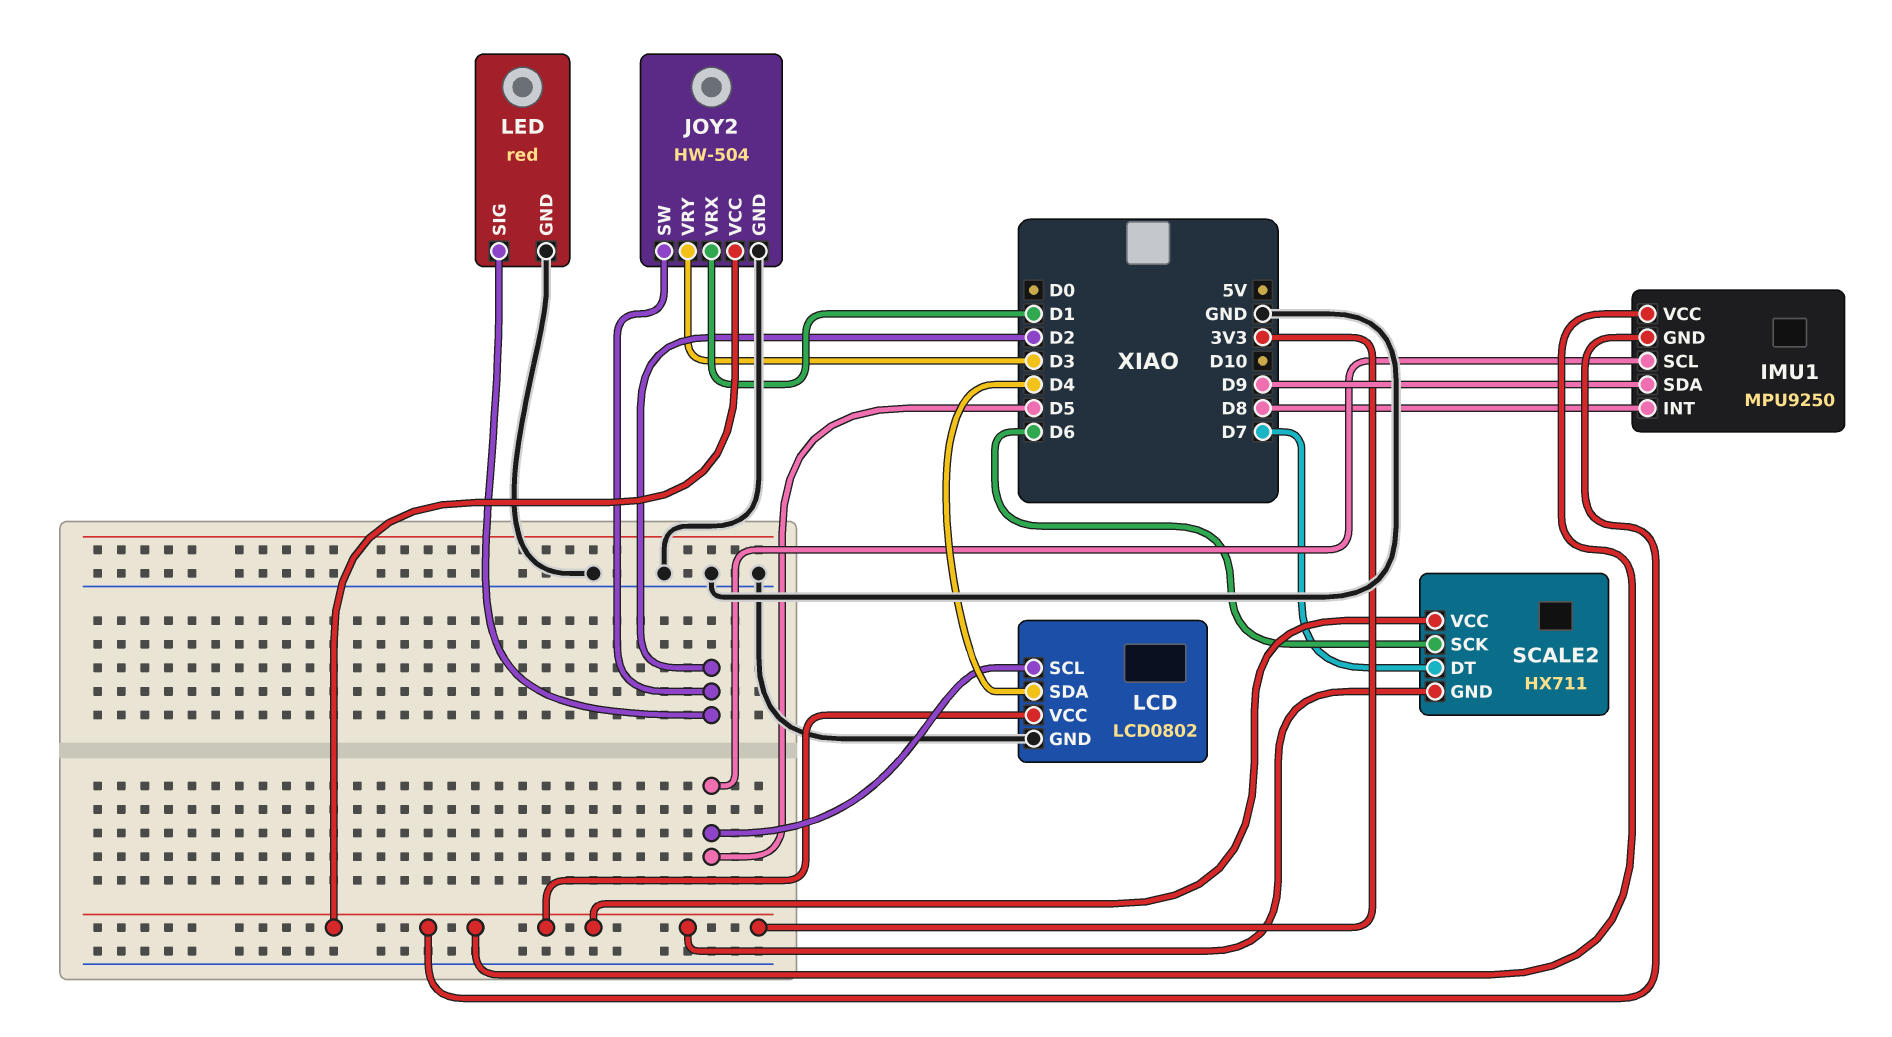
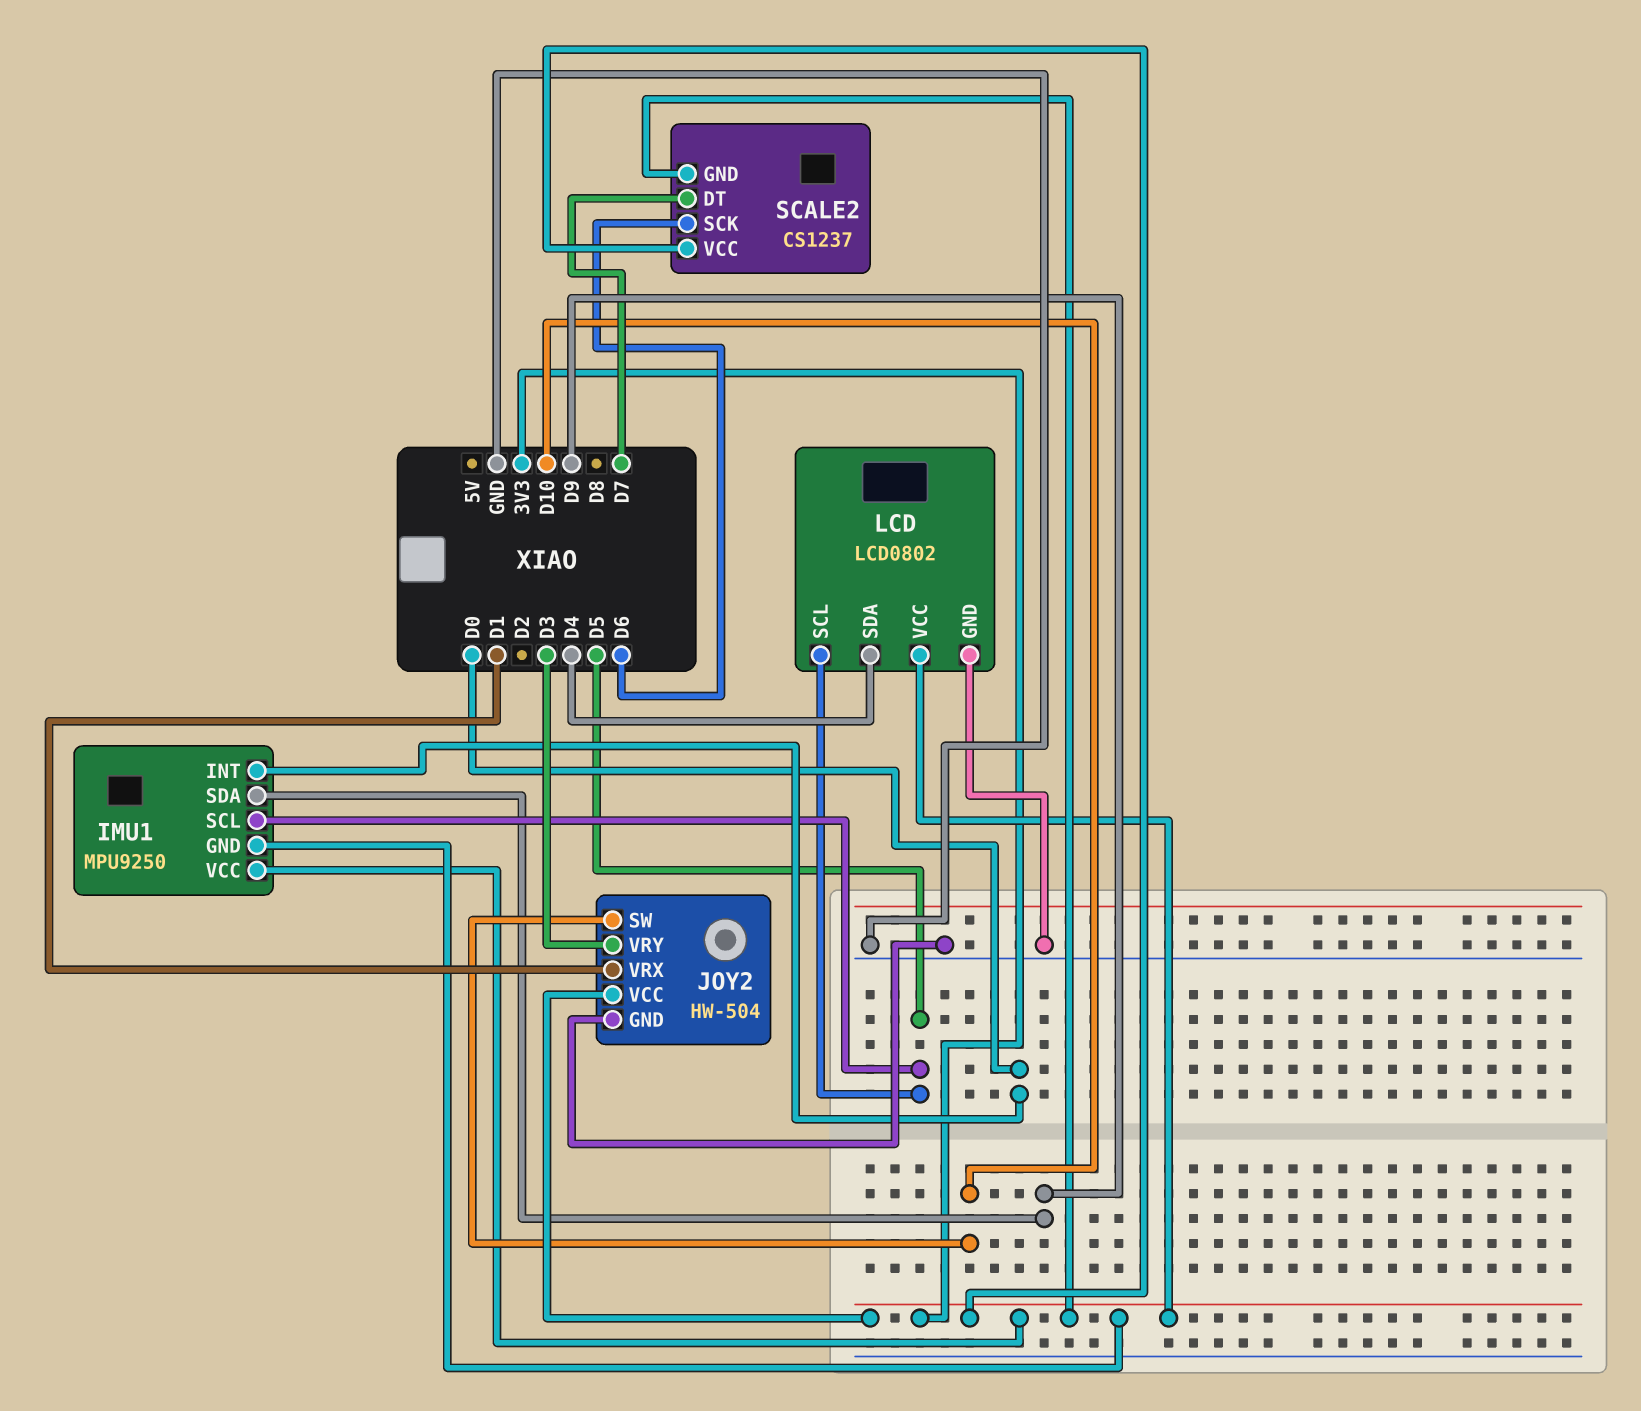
IMU1 pin INT: D8 -> D0
JOY2 pin SW: D2 -> D10
LED: red -> none
LED pin GND: GND -> none
LED pin SIG: D2 -> none
SCALE2: HX711 -> CS1237

